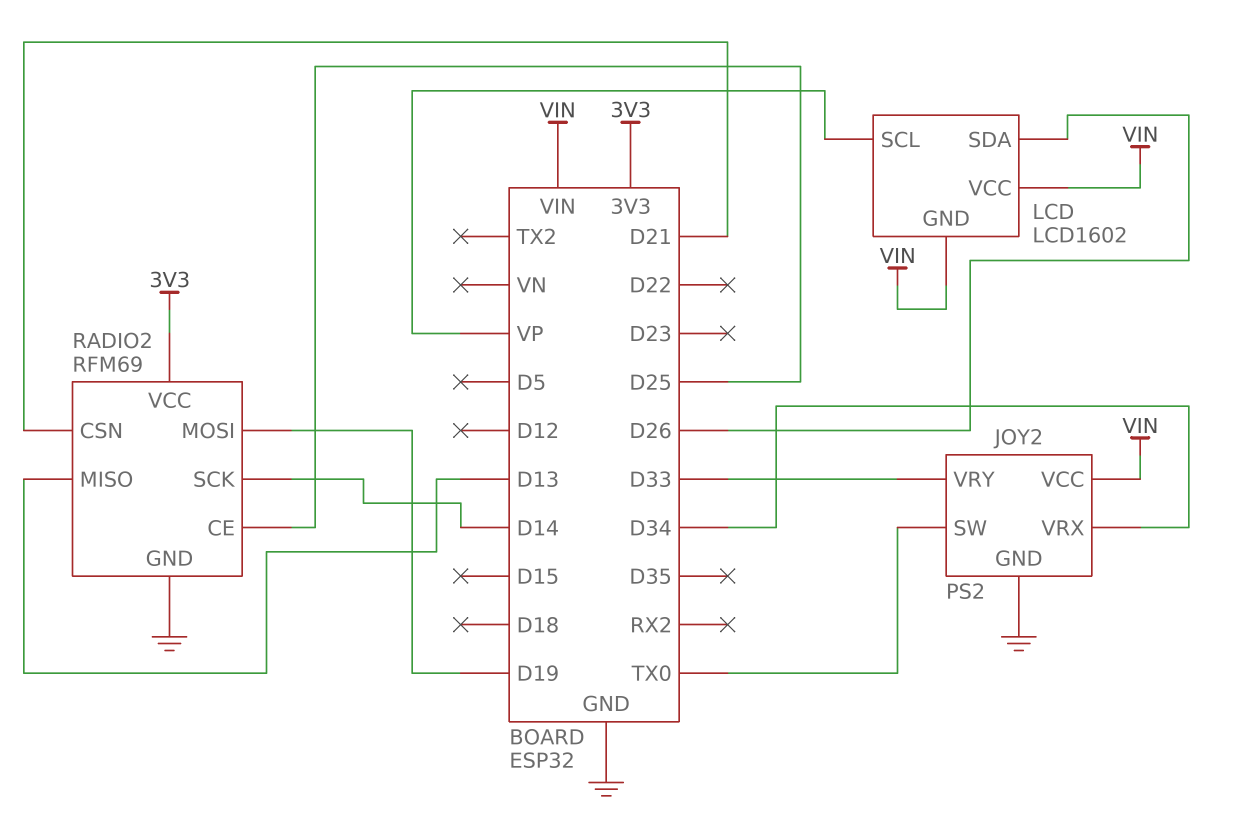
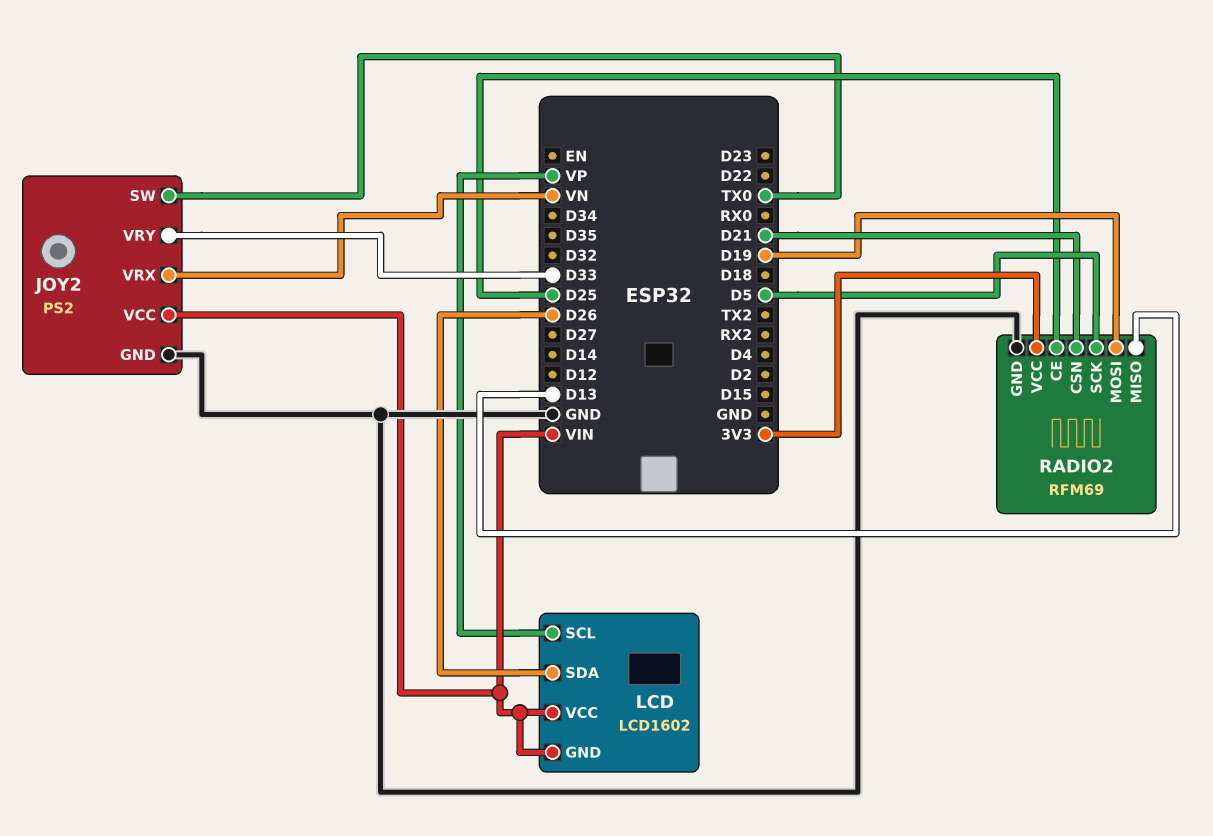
JOY2 pin VRX: D34 -> VN
RADIO2 pin SCK: D14 -> D5

